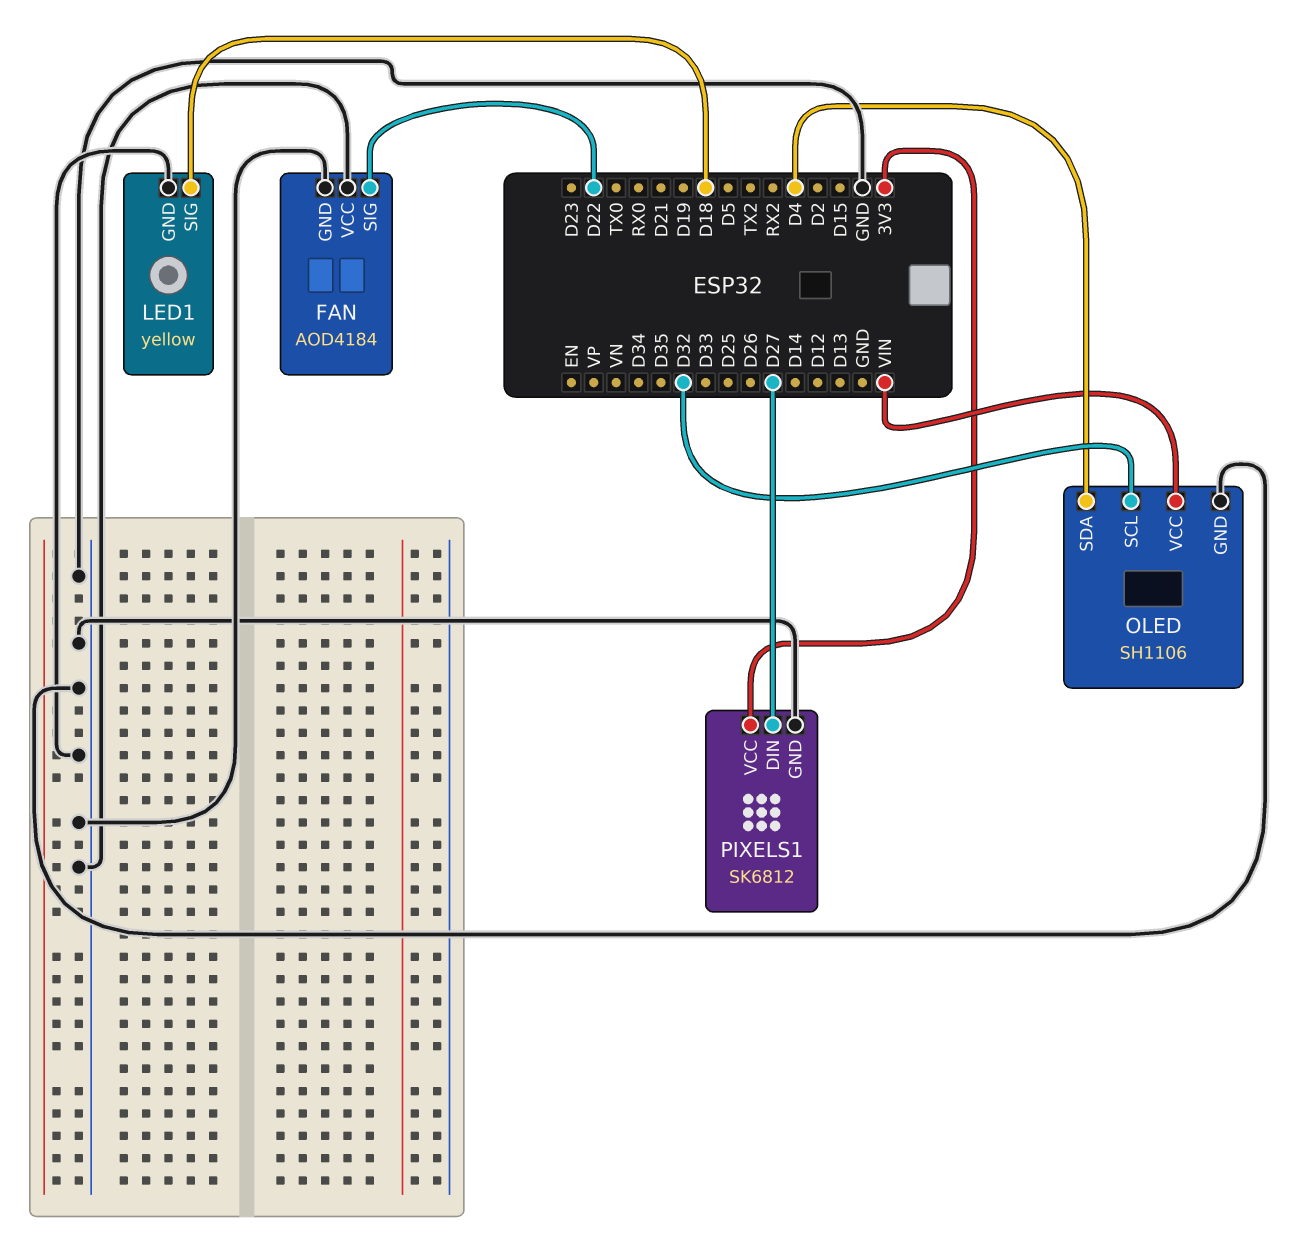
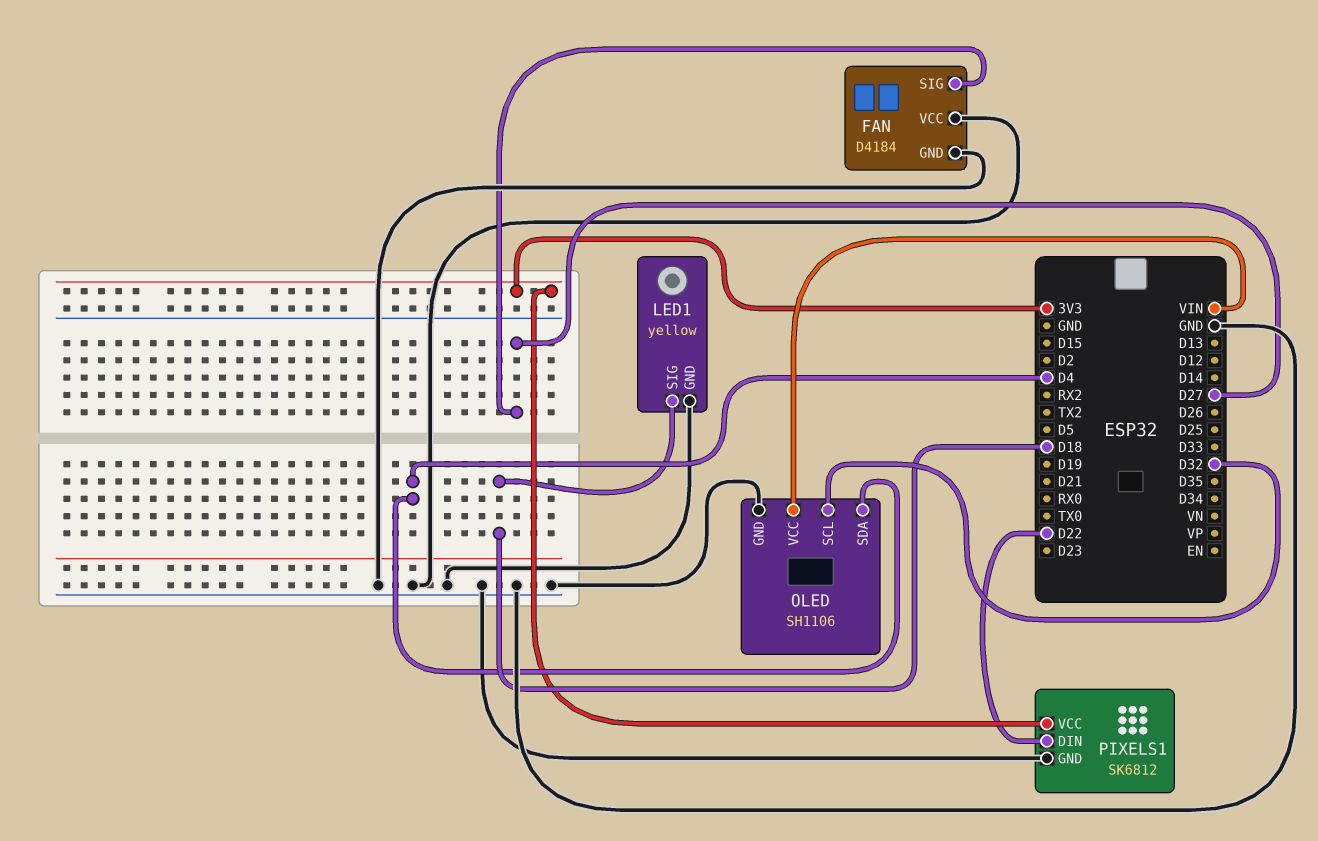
FAN: AOD4184 -> D4184
FAN pin SIG: D22 -> D27
PIXELS1 pin DIN: D27 -> D22

